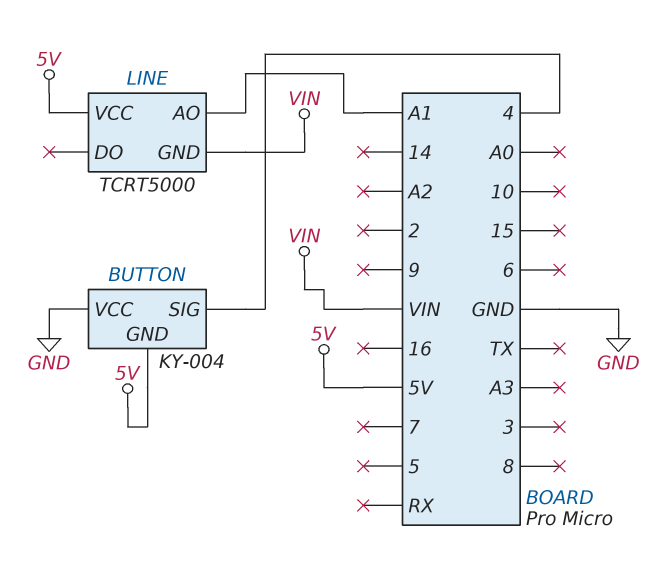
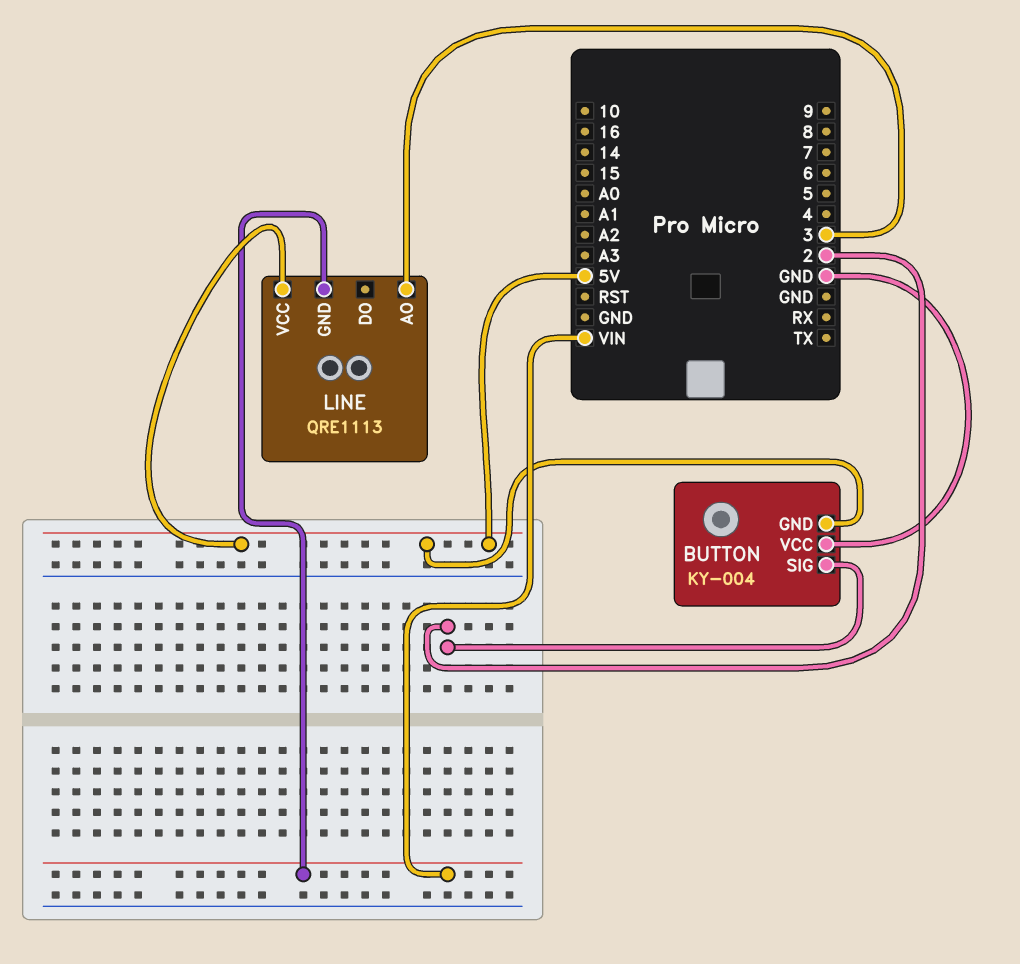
BUTTON pin SIG: 4 -> 2
LINE: TCRT5000 -> QRE1113
LINE pin AO: A1 -> 3

